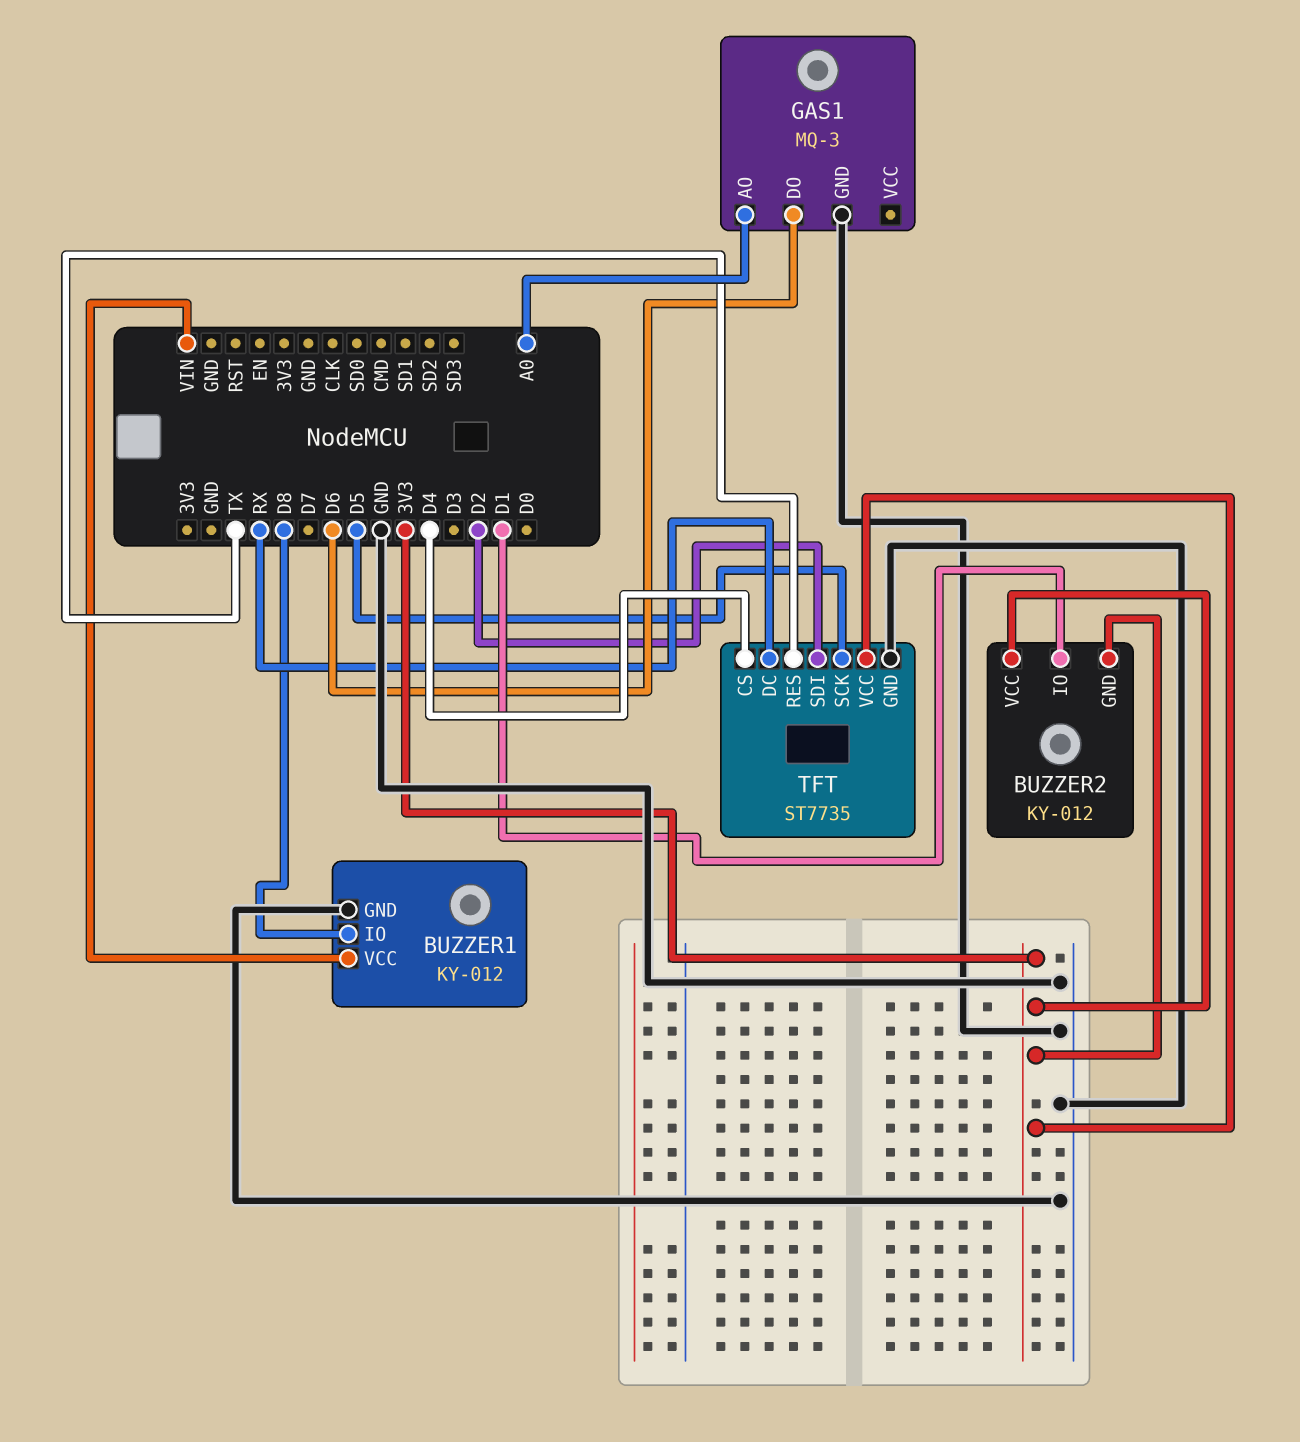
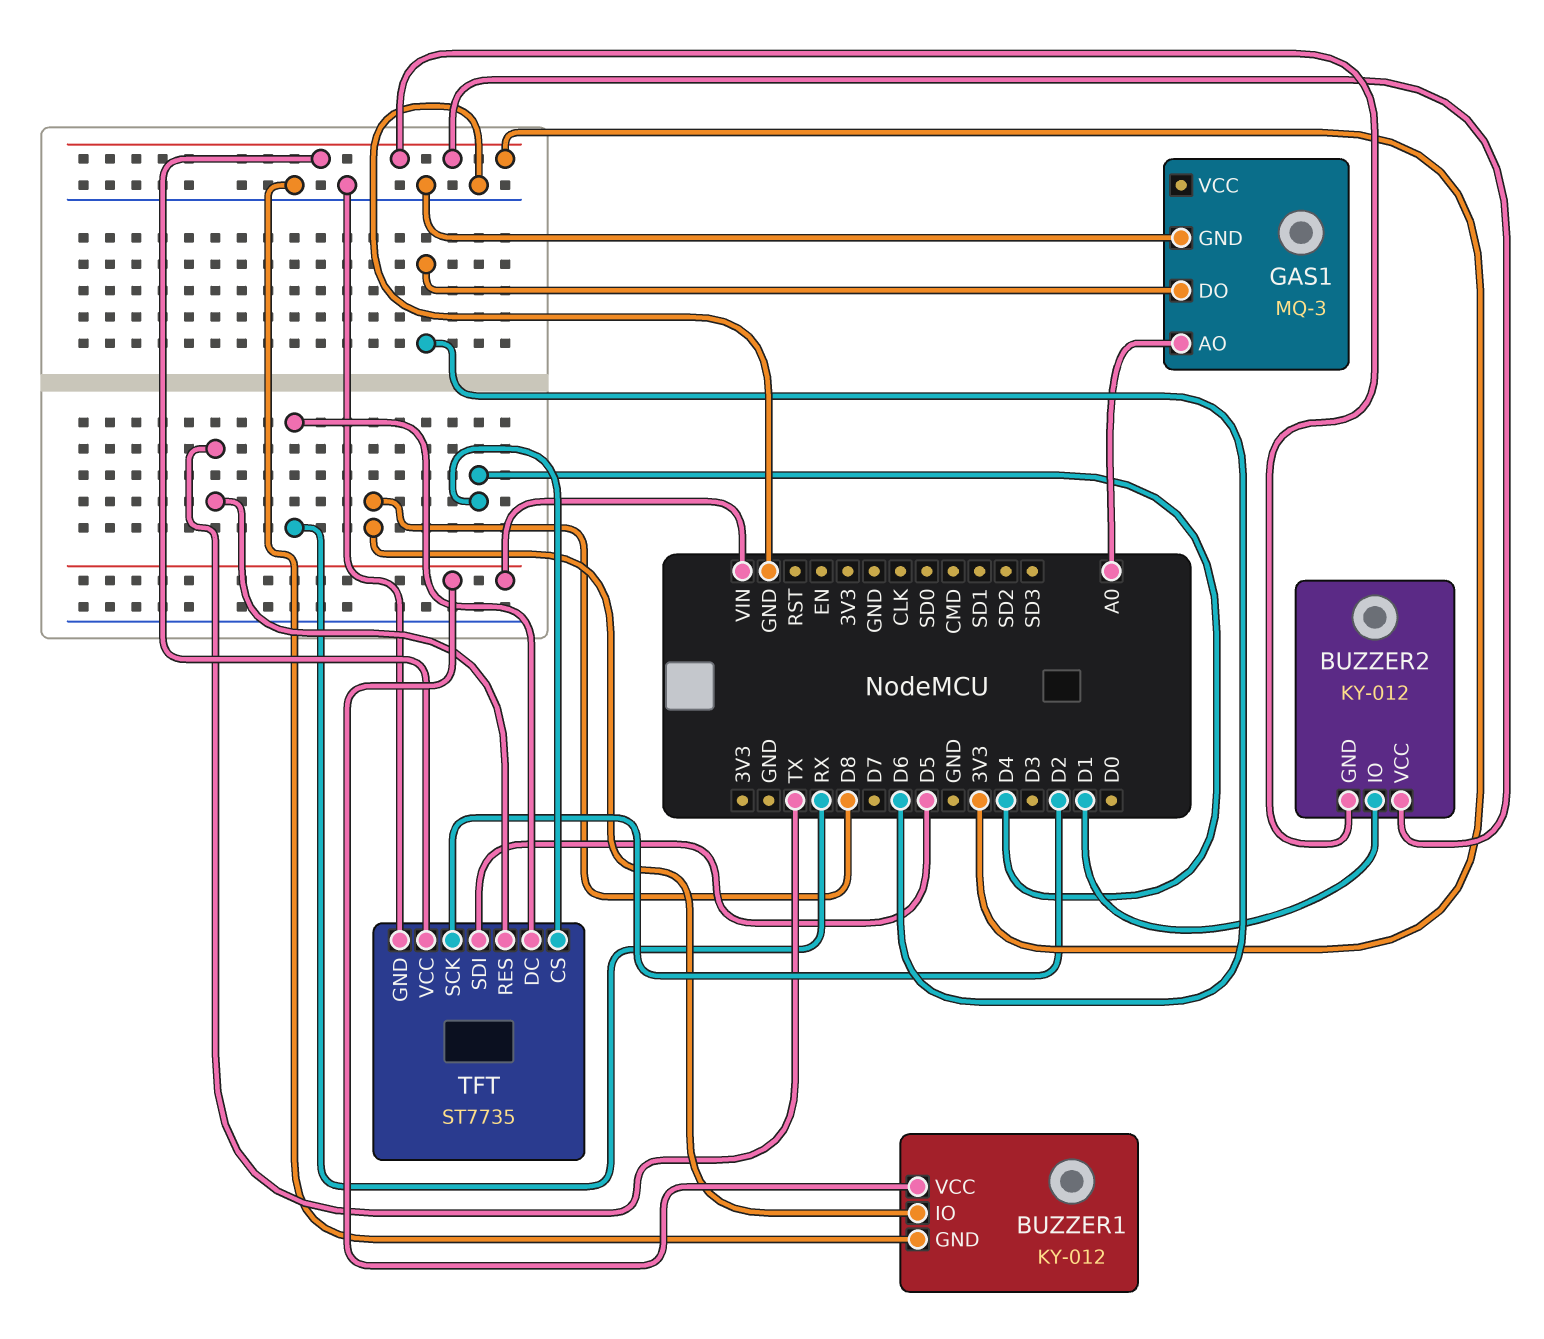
TFT pin SCK: D5 -> D2
TFT pin SDI: D2 -> D5

